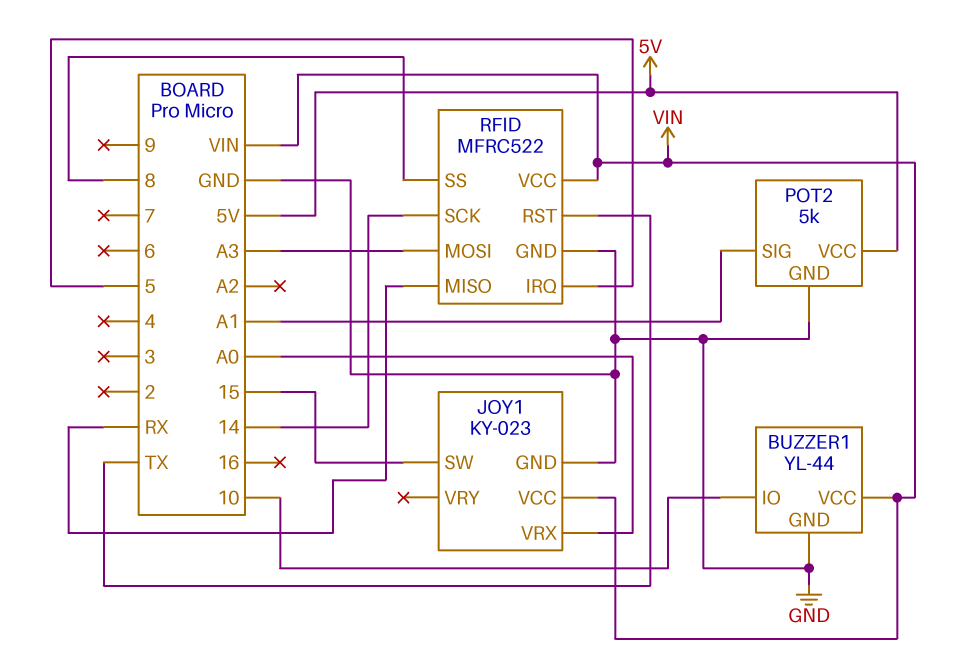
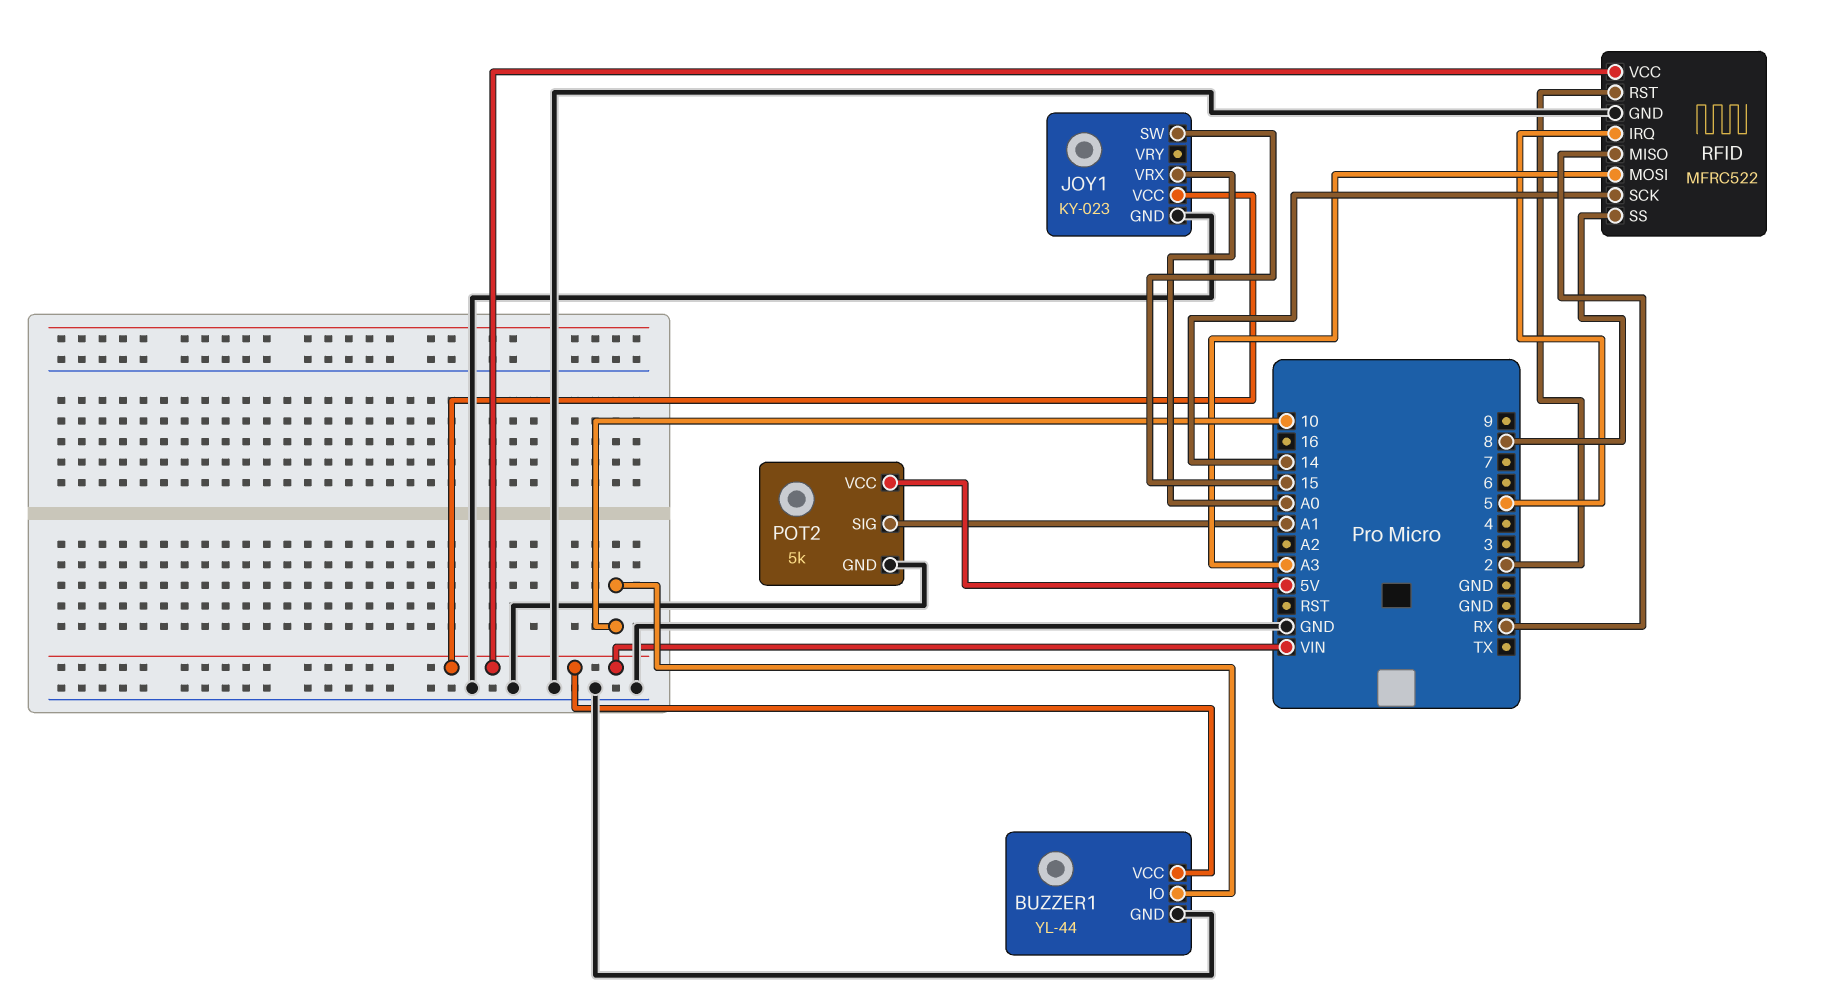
RFID pin RST: TX -> 2

